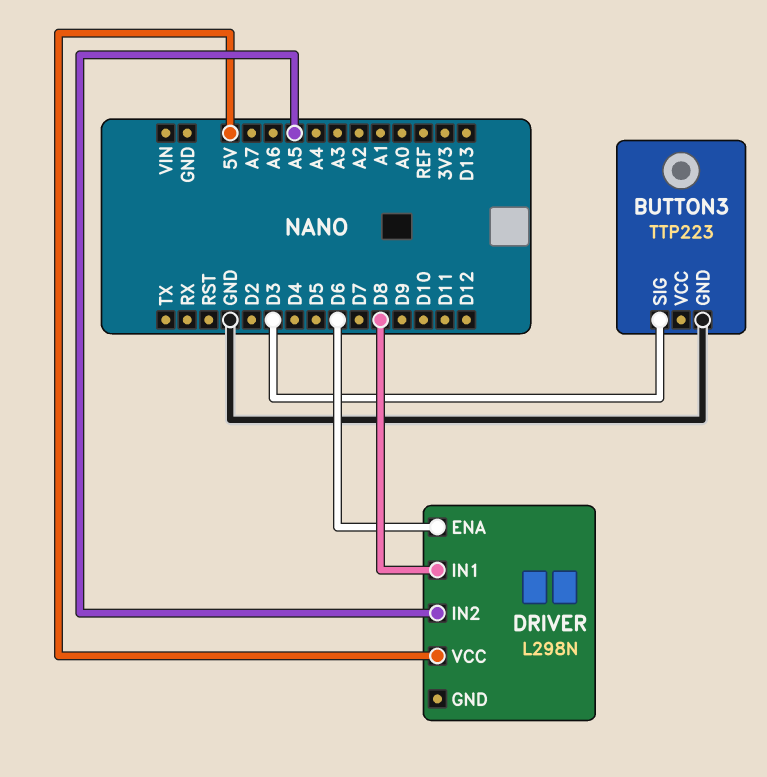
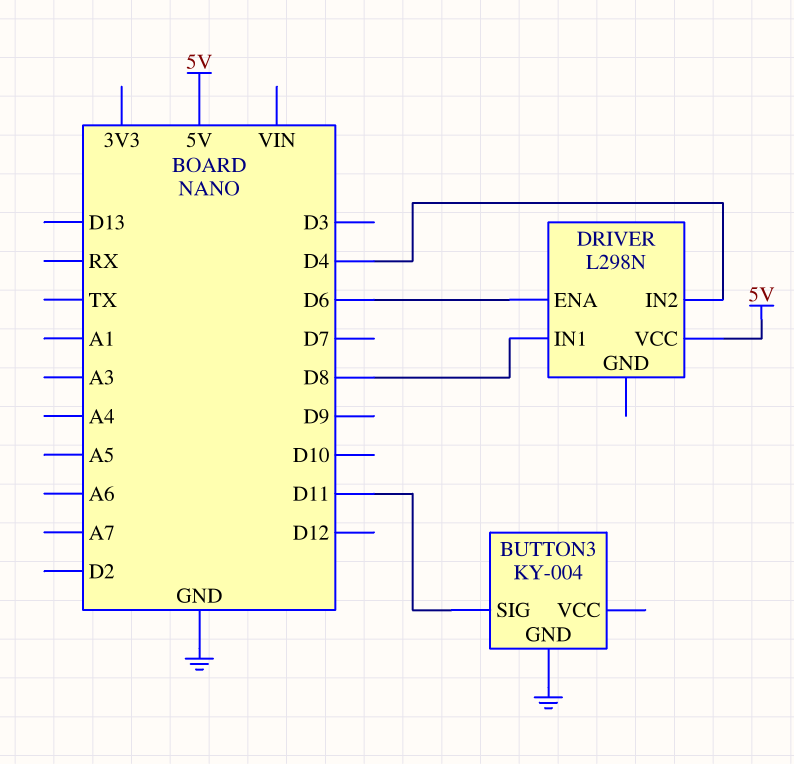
BUTTON3: TTP223 -> KY-004
BUTTON3 pin SIG: D3 -> D11
DRIVER pin IN2: A5 -> D4

